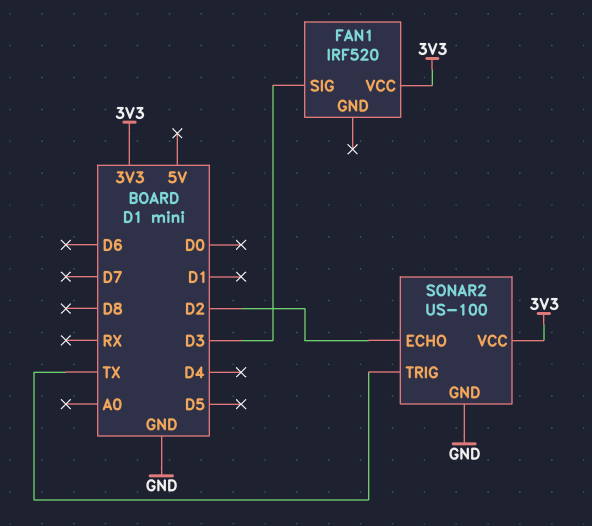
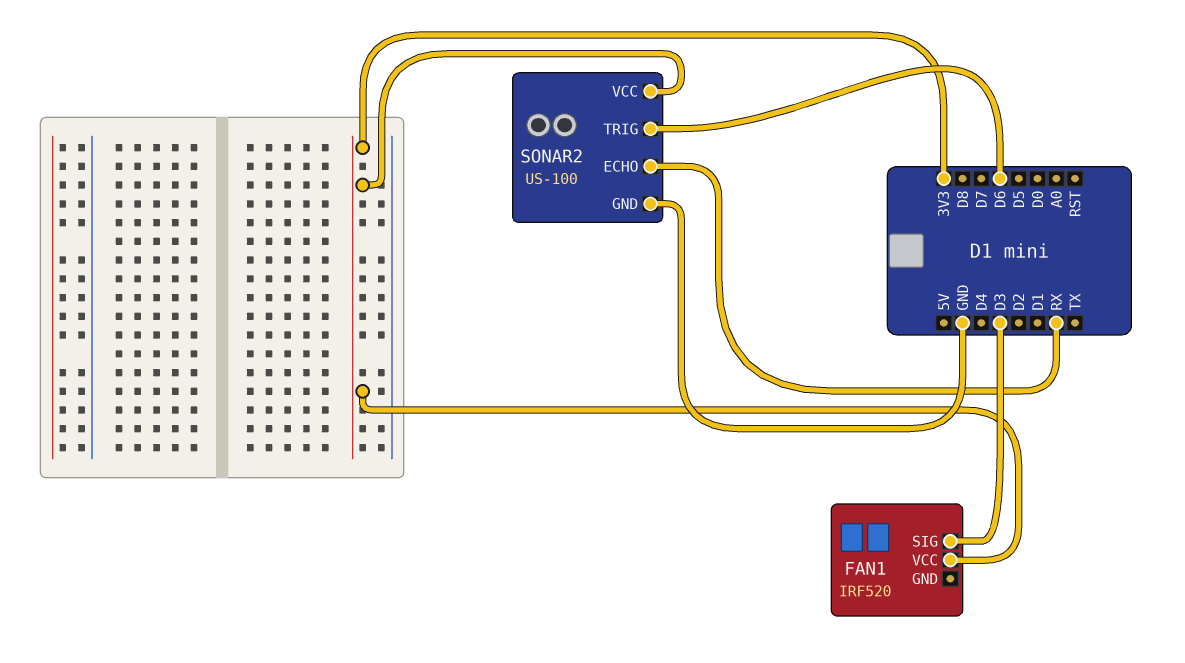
SONAR2 pin ECHO: D2 -> RX
SONAR2 pin TRIG: TX -> D6

